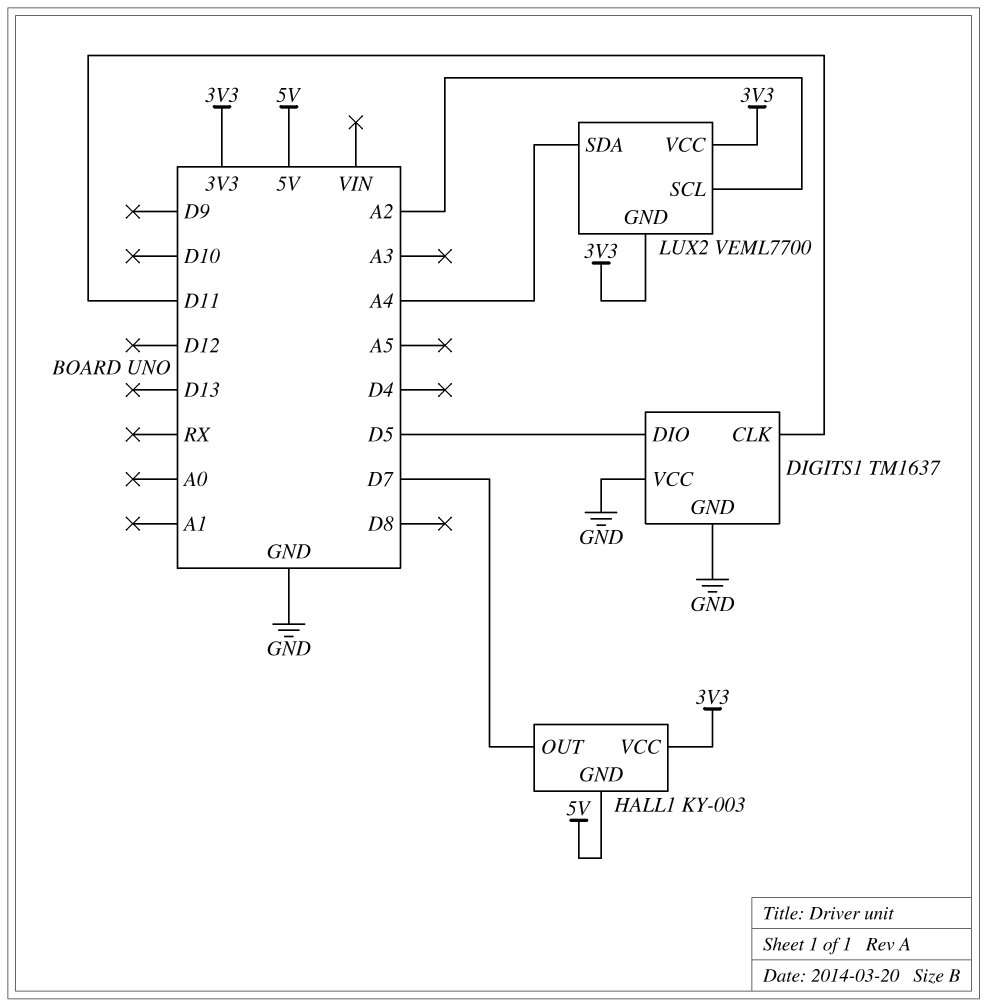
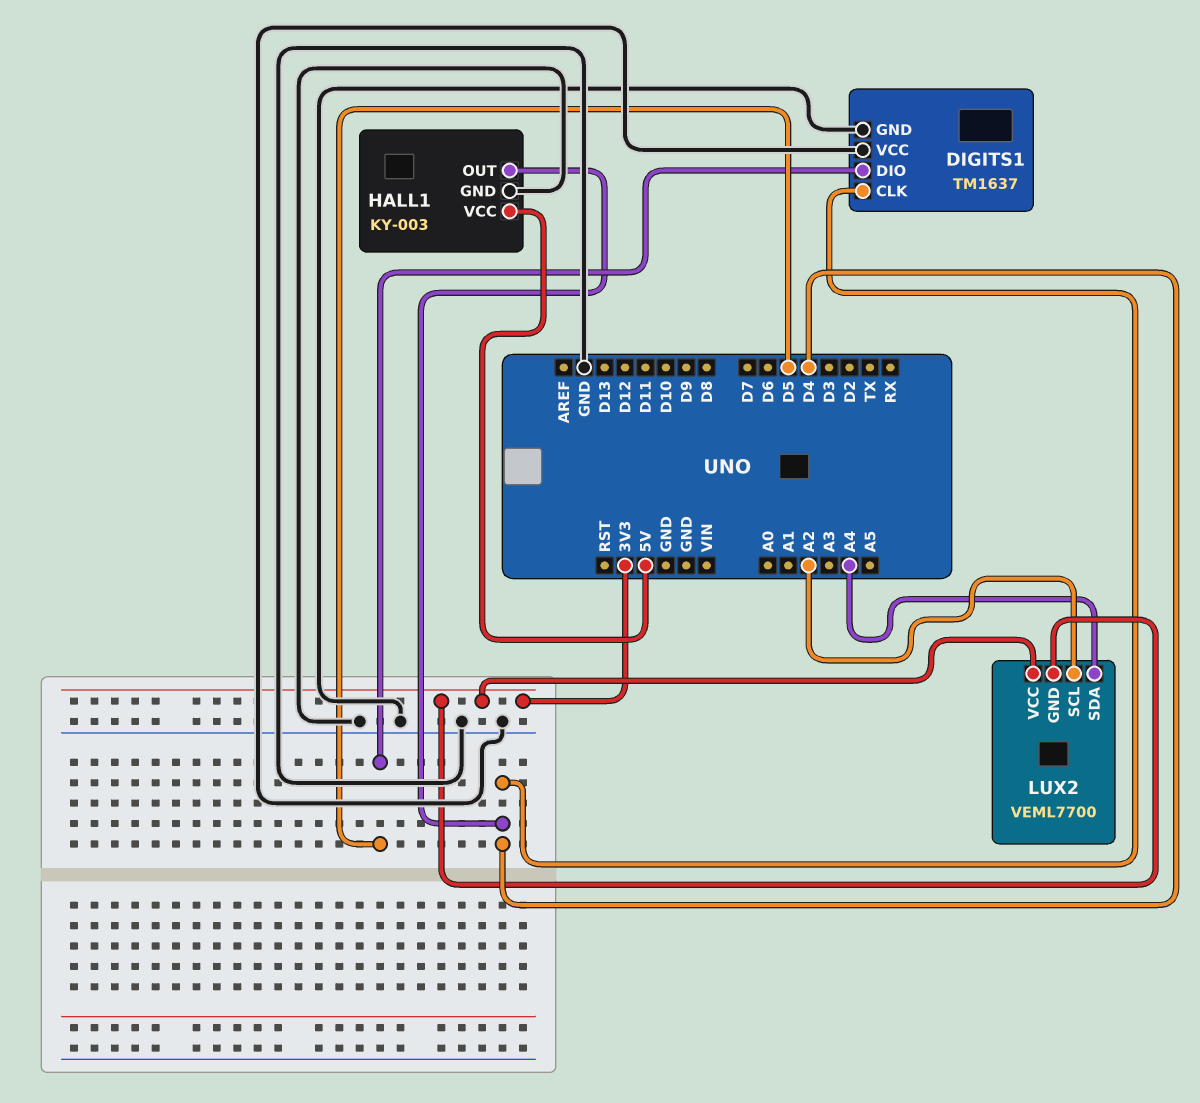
DIGITS1 pin CLK: D11 -> D4
HALL1 pin GND: 5V -> GND
HALL1 pin OUT: D7 -> D4
HALL1 pin VCC: 3V3 -> 5V

